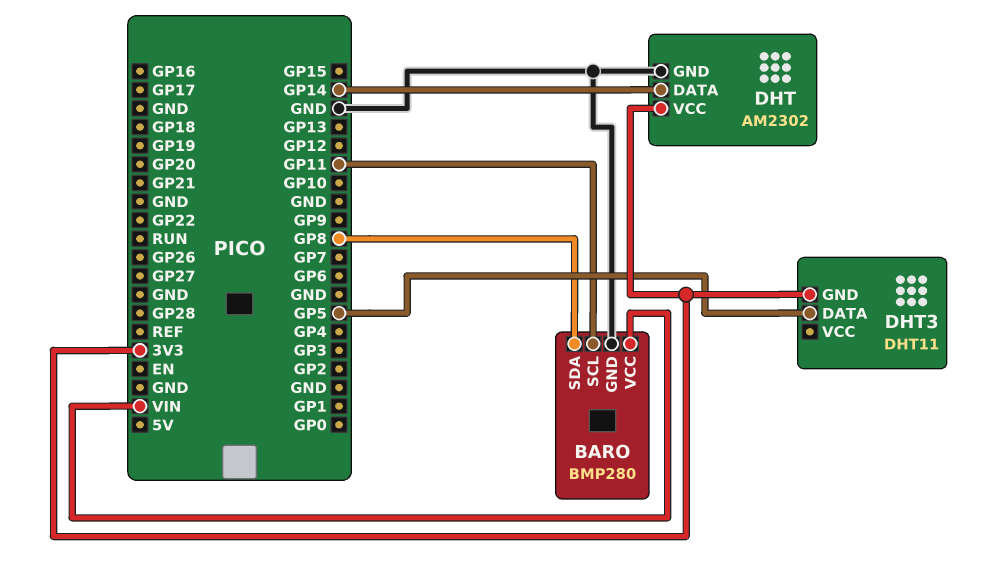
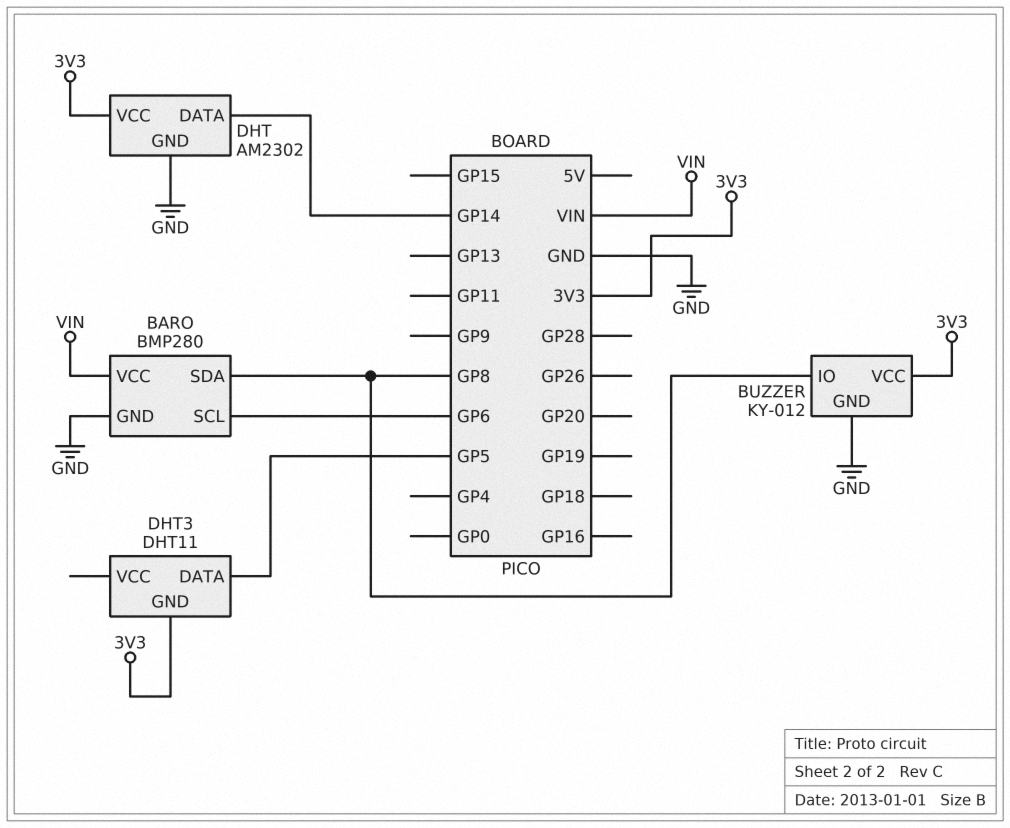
BARO pin SCL: GP11 -> GP6
BUZZER: none -> KY-012
BUZZER pin GND: none -> GND
BUZZER pin IO: none -> GP8
BUZZER pin VCC: none -> 3V3

